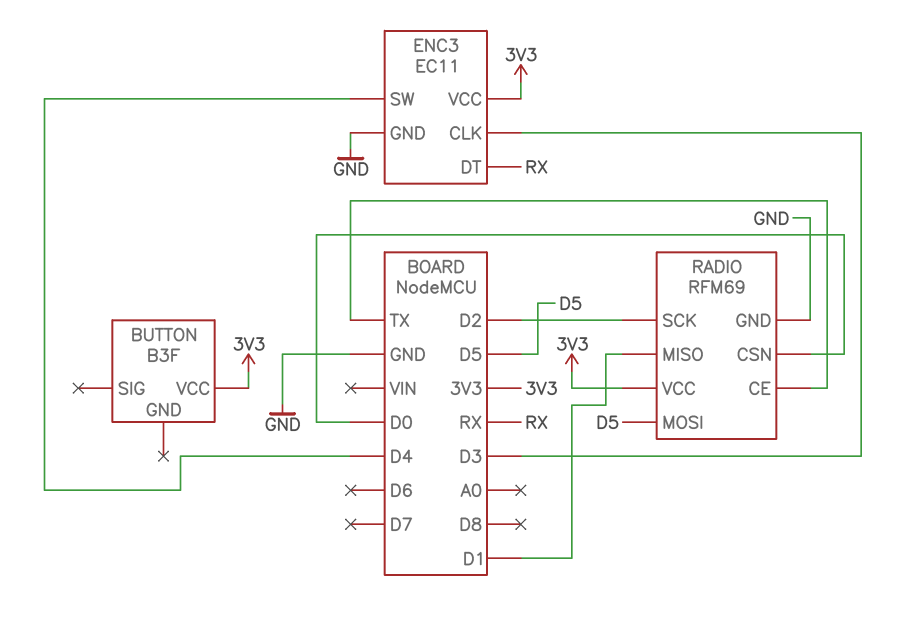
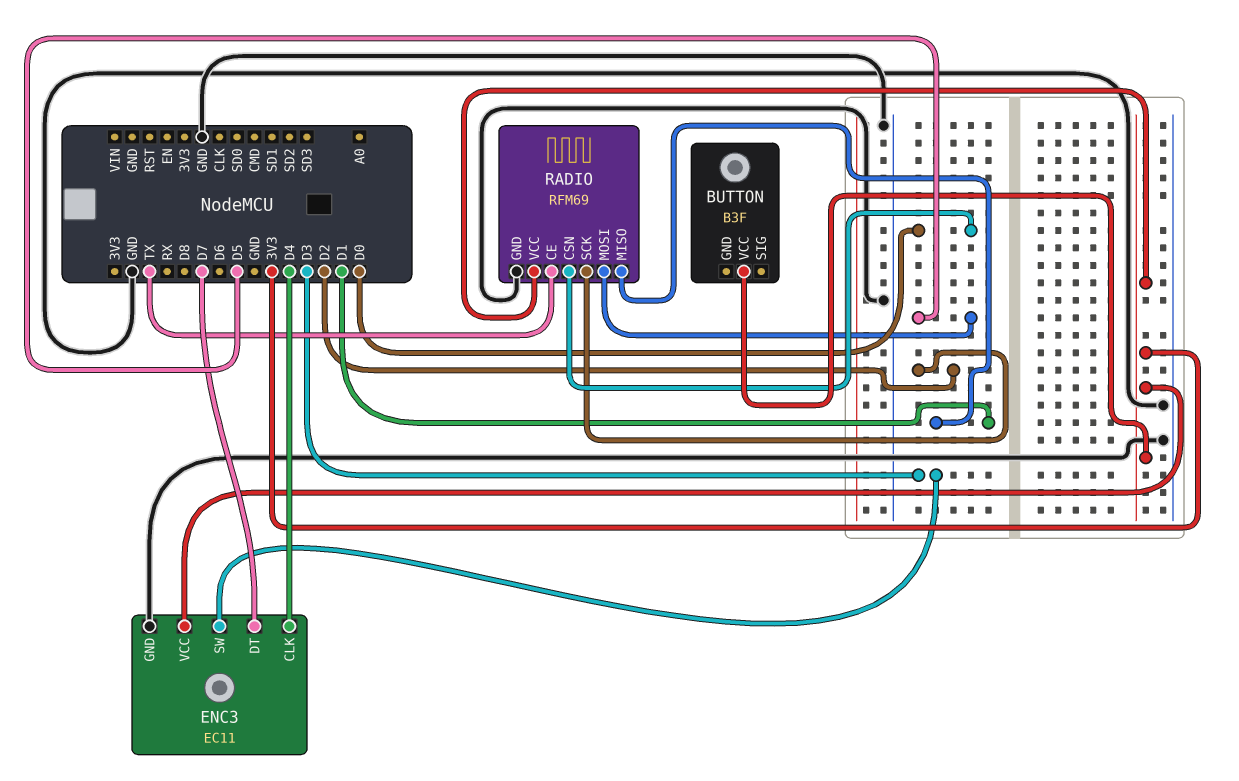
ENC3 pin CLK: D3 -> D4
ENC3 pin DT: RX -> D7
ENC3 pin SW: D4 -> D3

